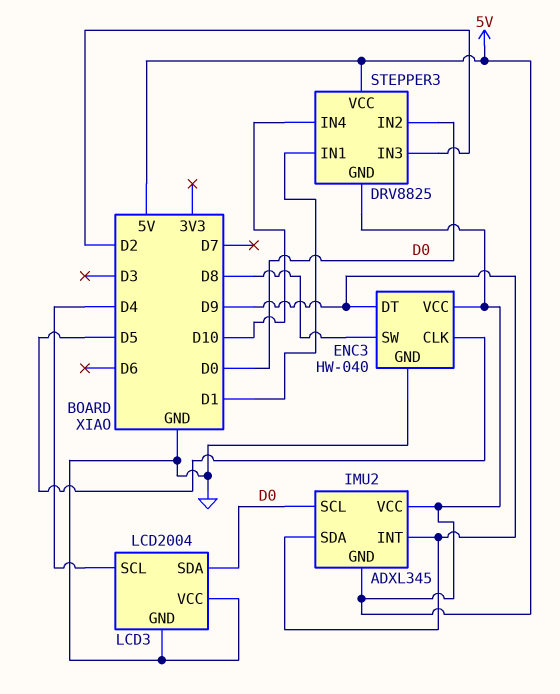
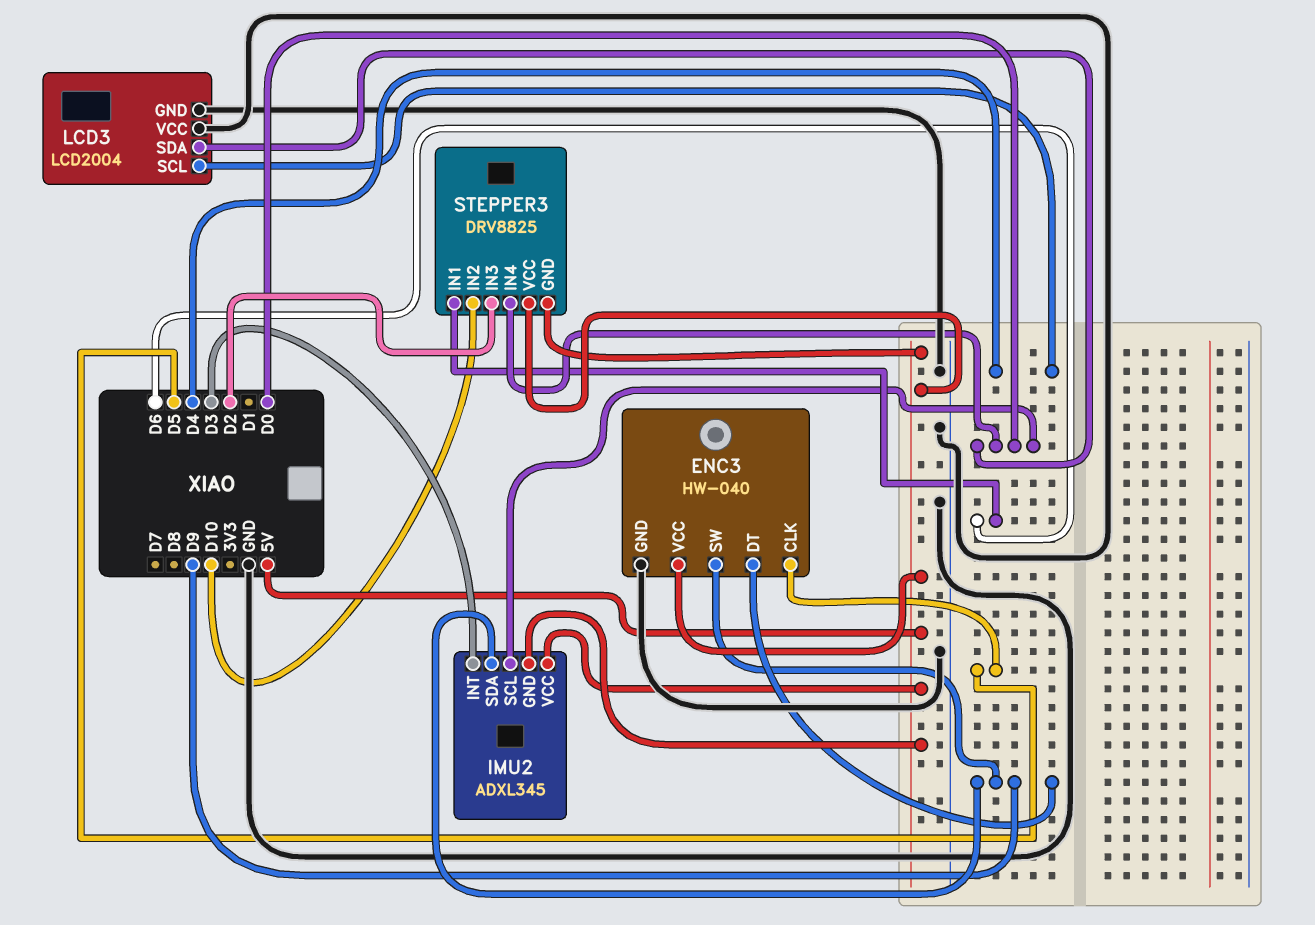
ENC3 pin SW: D8 -> D9
IMU2 pin INT: D9 -> D3
STEPPER3 pin IN1: D1 -> D6
STEPPER3 pin IN2: D0 -> D10
STEPPER3 pin IN4: D10 -> D0

